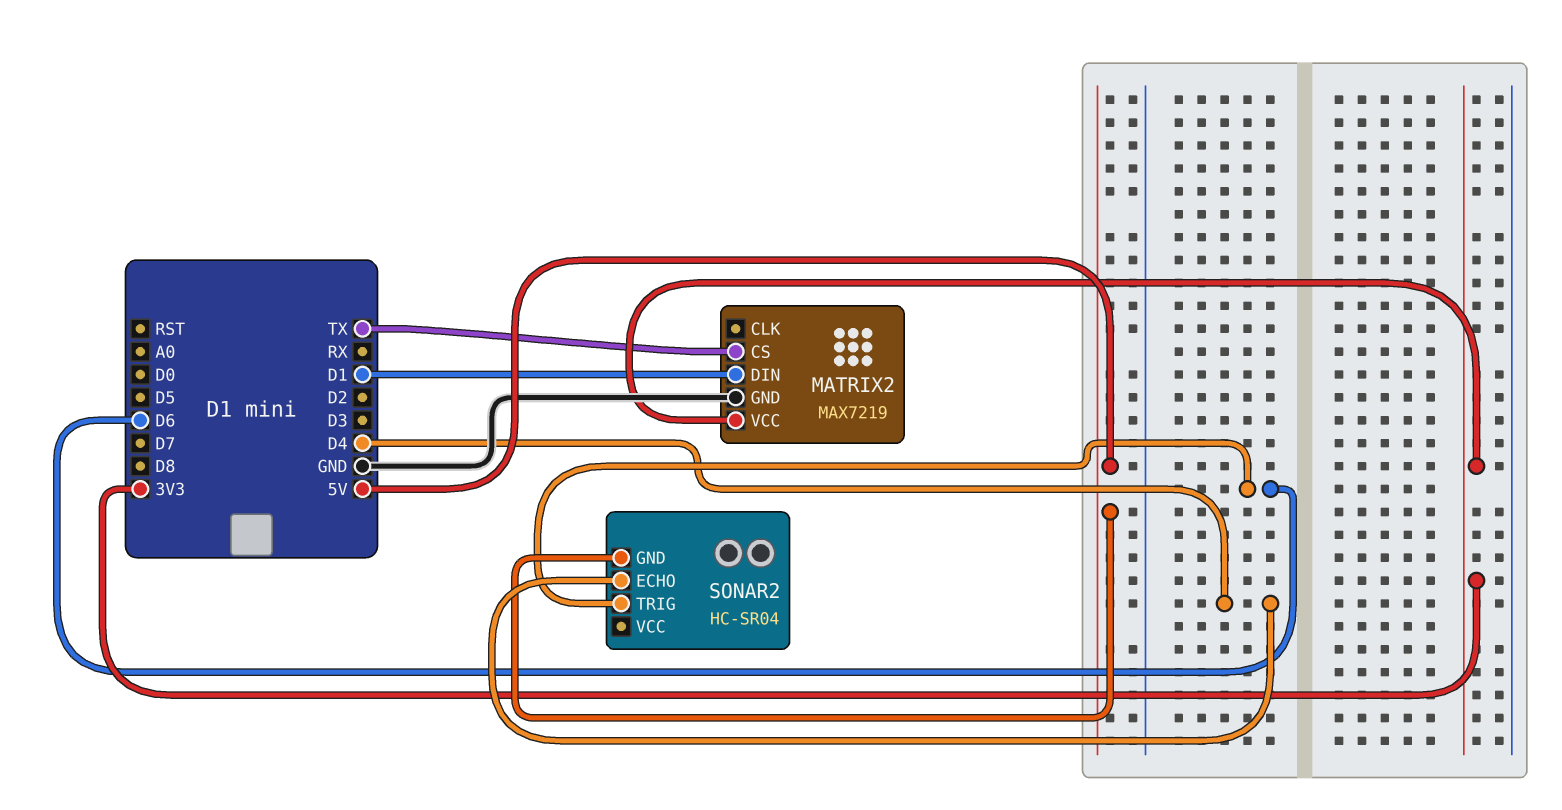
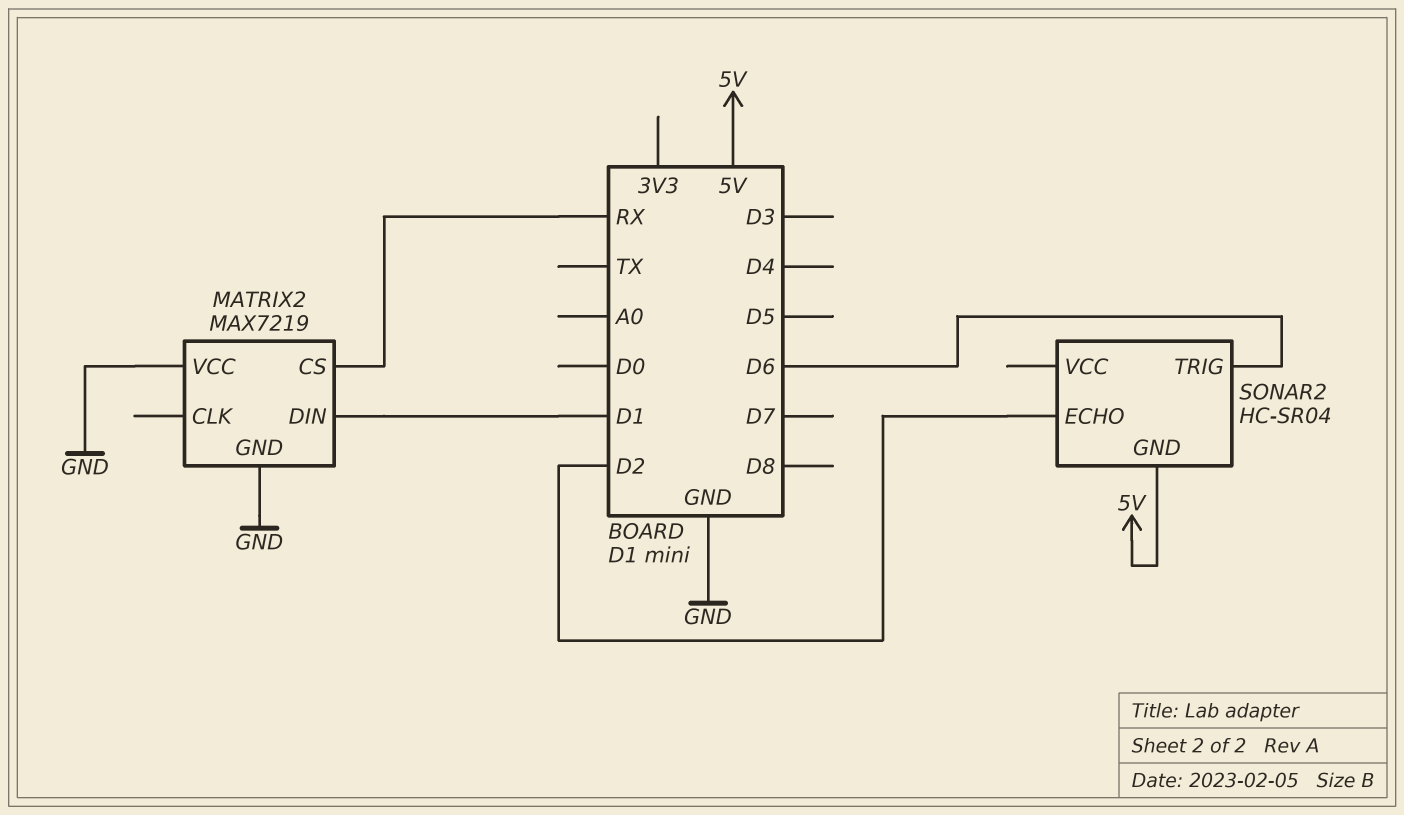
MATRIX2 pin CS: TX -> RX
MATRIX2 pin VCC: 3V3 -> GND
SONAR2 pin ECHO: D4 -> D2

